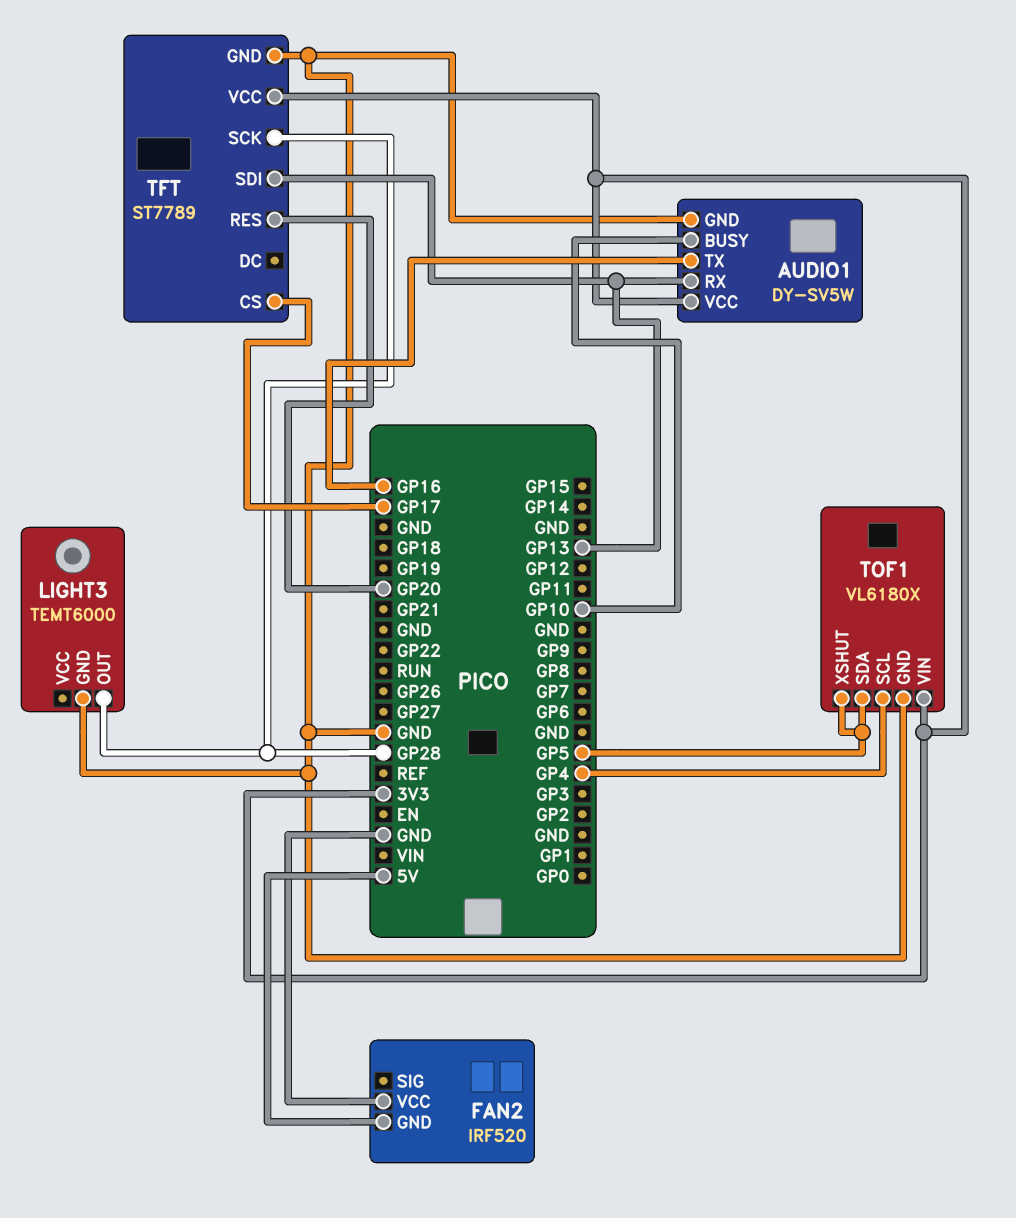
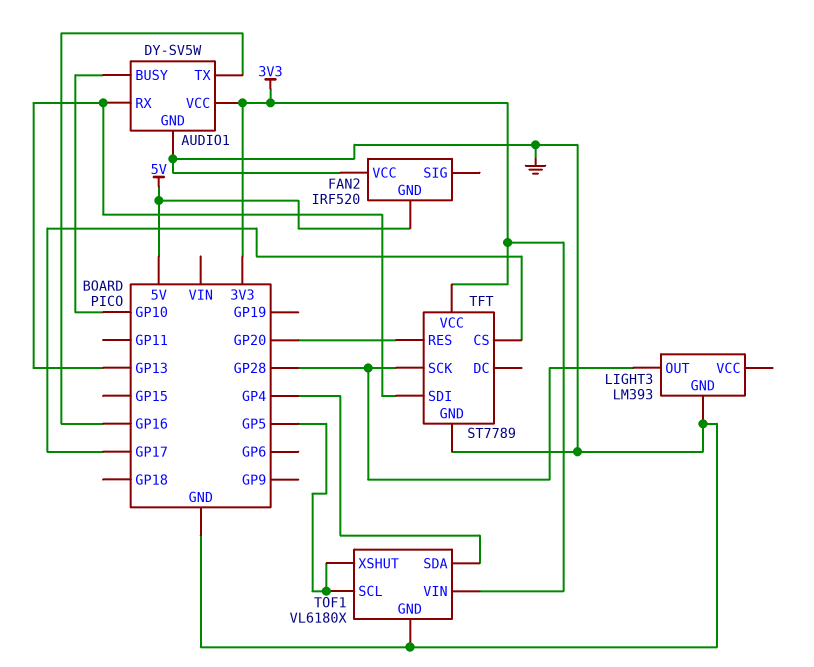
LIGHT3: TEMT6000 -> LM393
TOF1 pin SCL: GP4 -> GP5
TOF1 pin SDA: GP5 -> GP4

